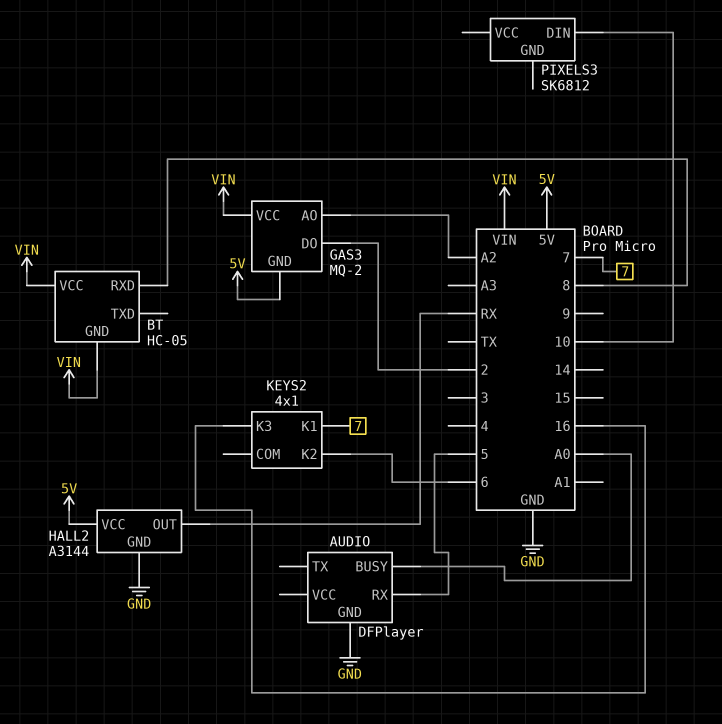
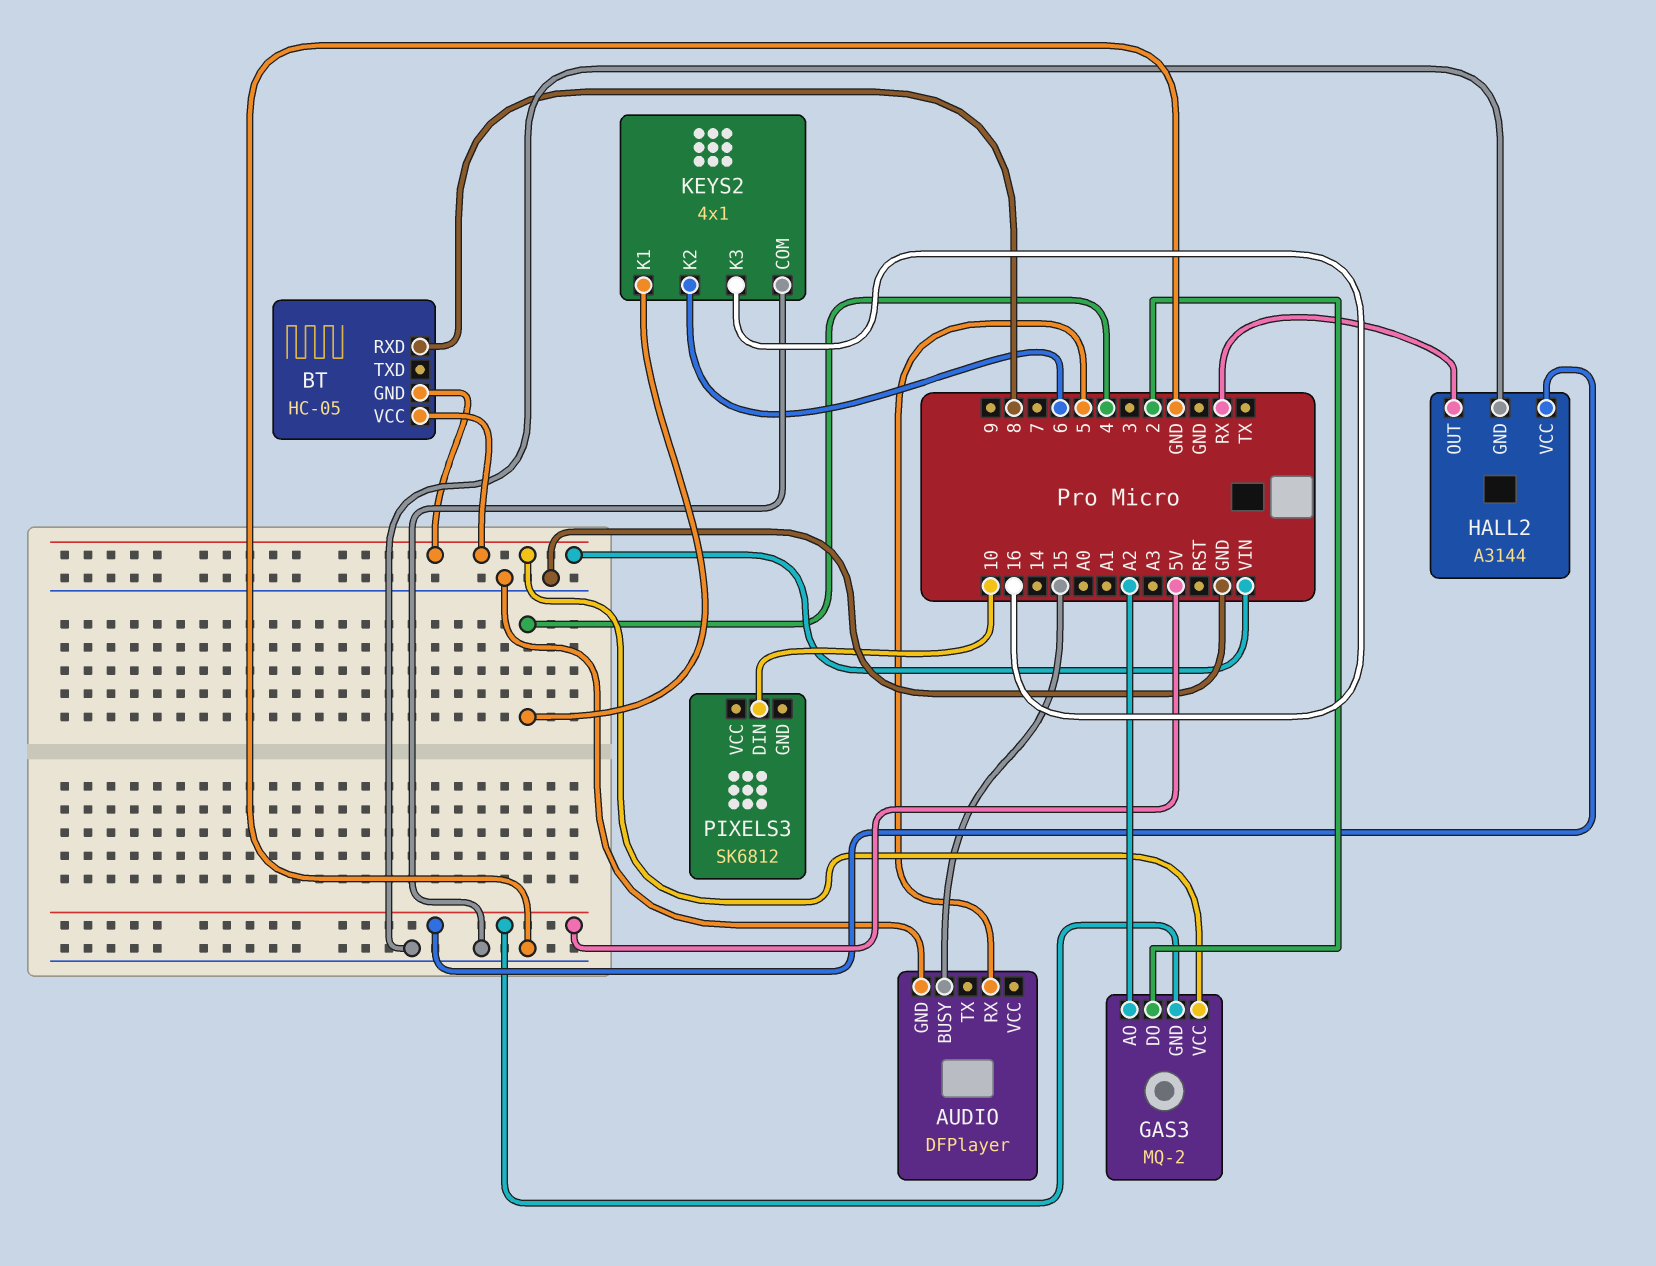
AUDIO pin BUSY: A0 -> 15
KEYS2 pin COM: none -> GND
KEYS2 pin K1: 7 -> 4

